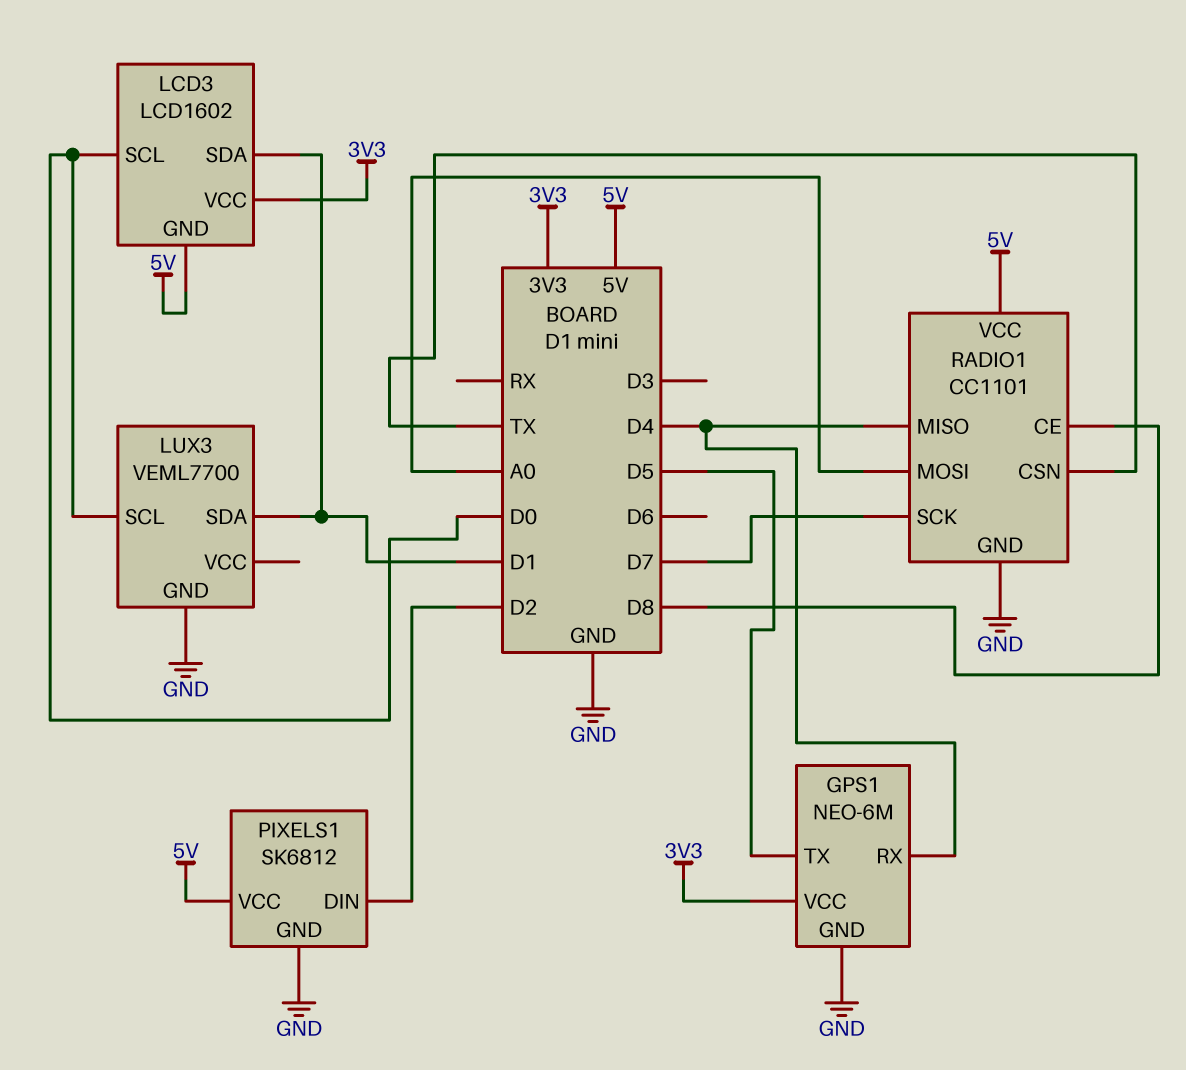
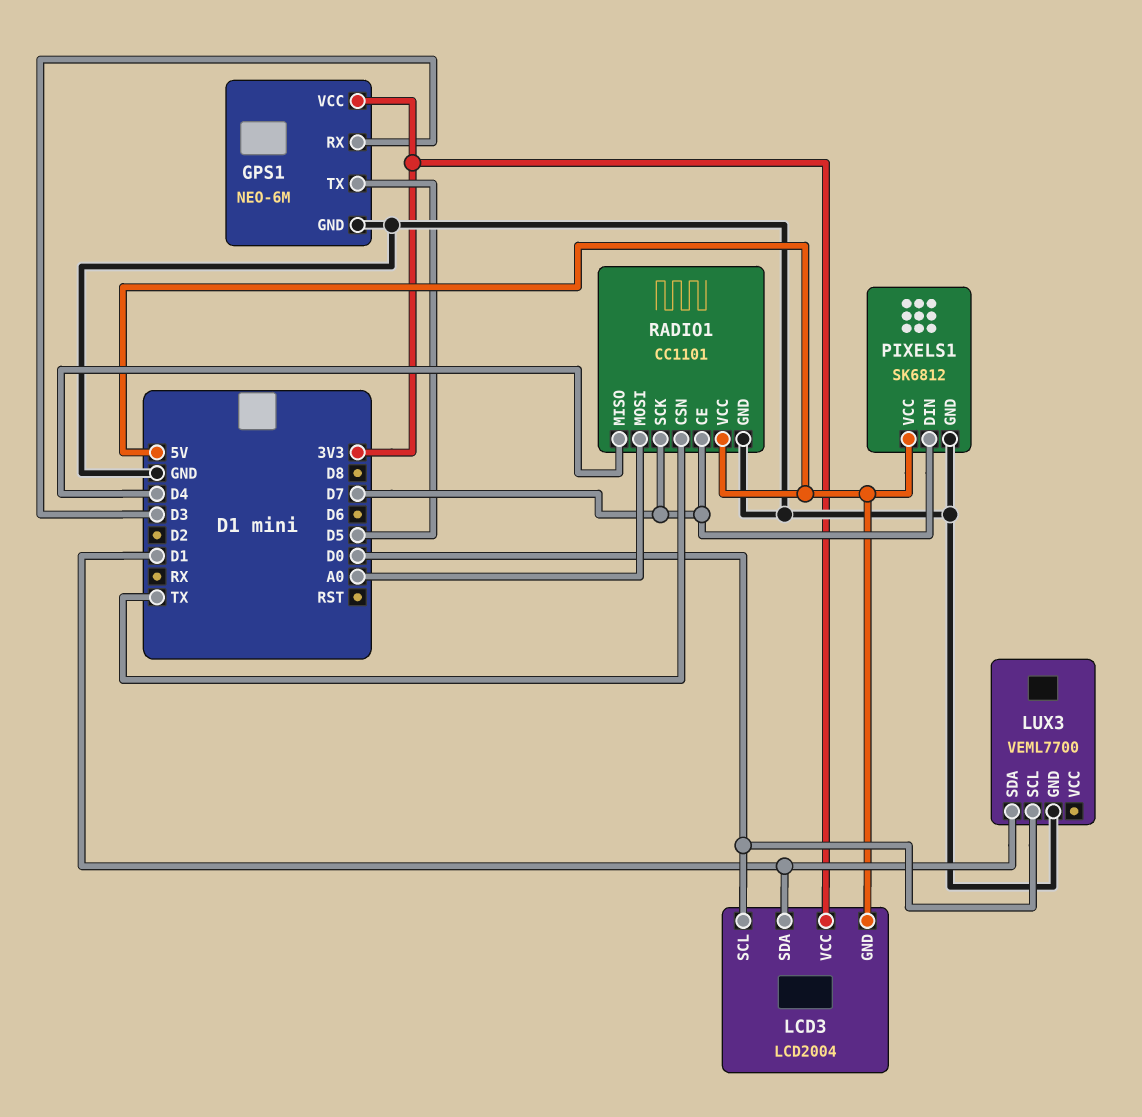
GPS1 pin RX: D4 -> D3
LCD3: LCD1602 -> LCD2004
PIXELS1 pin DIN: D2 -> D7
RADIO1 pin CE: D8 -> D7

